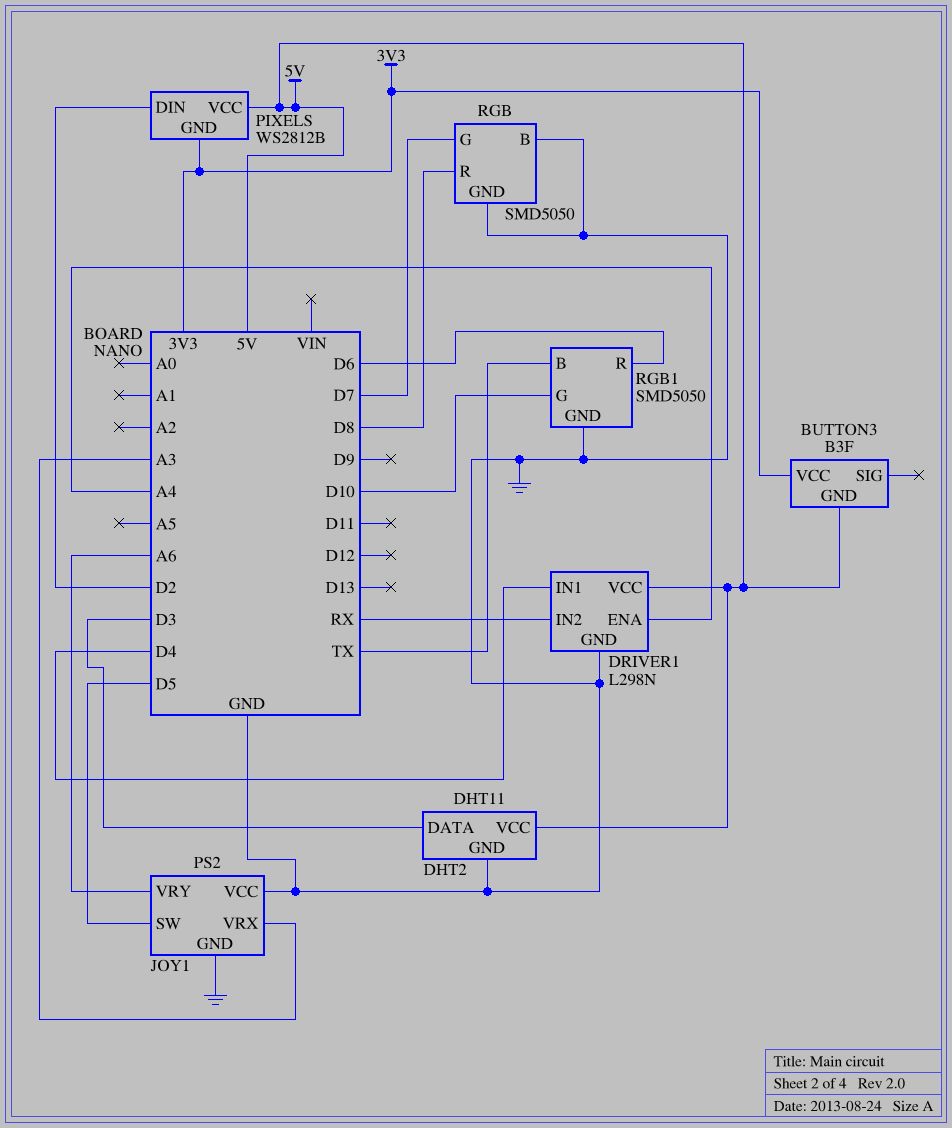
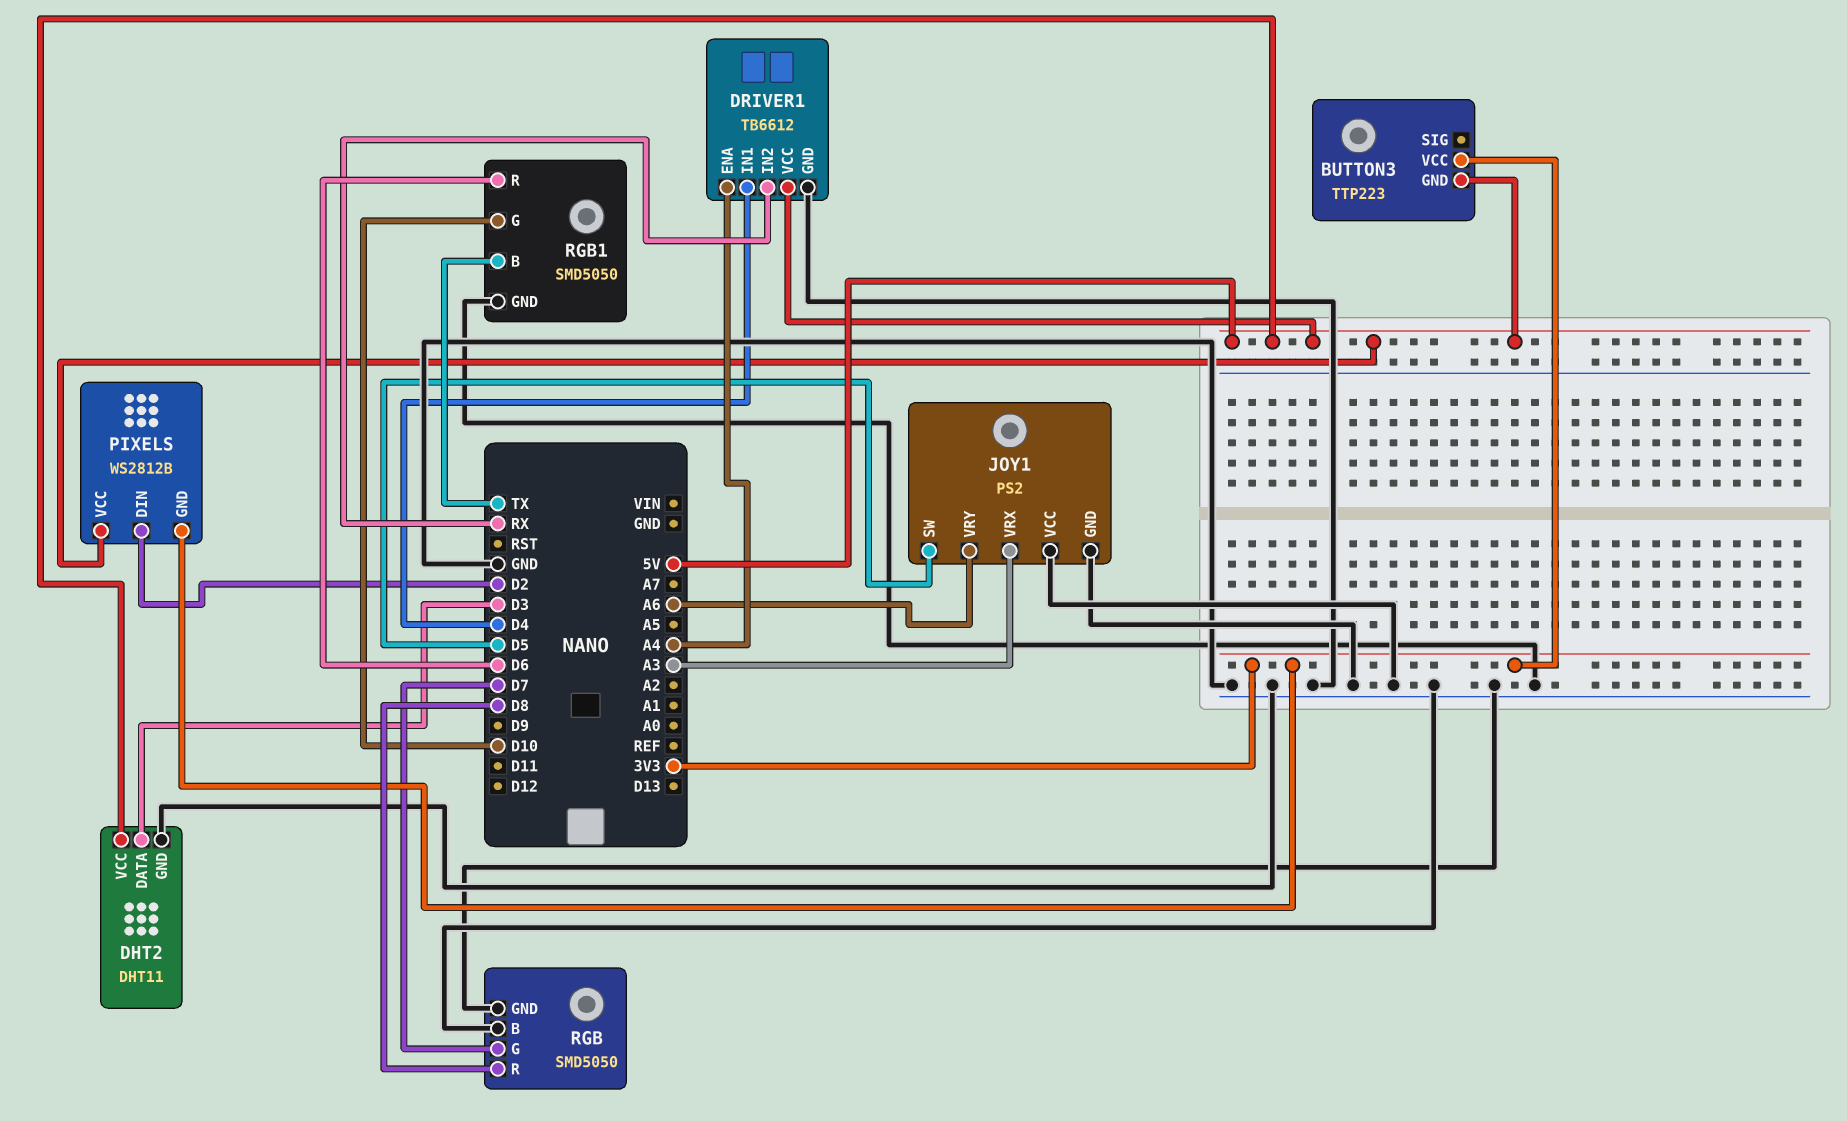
BUTTON3: B3F -> TTP223
DRIVER1: L298N -> TB6612

